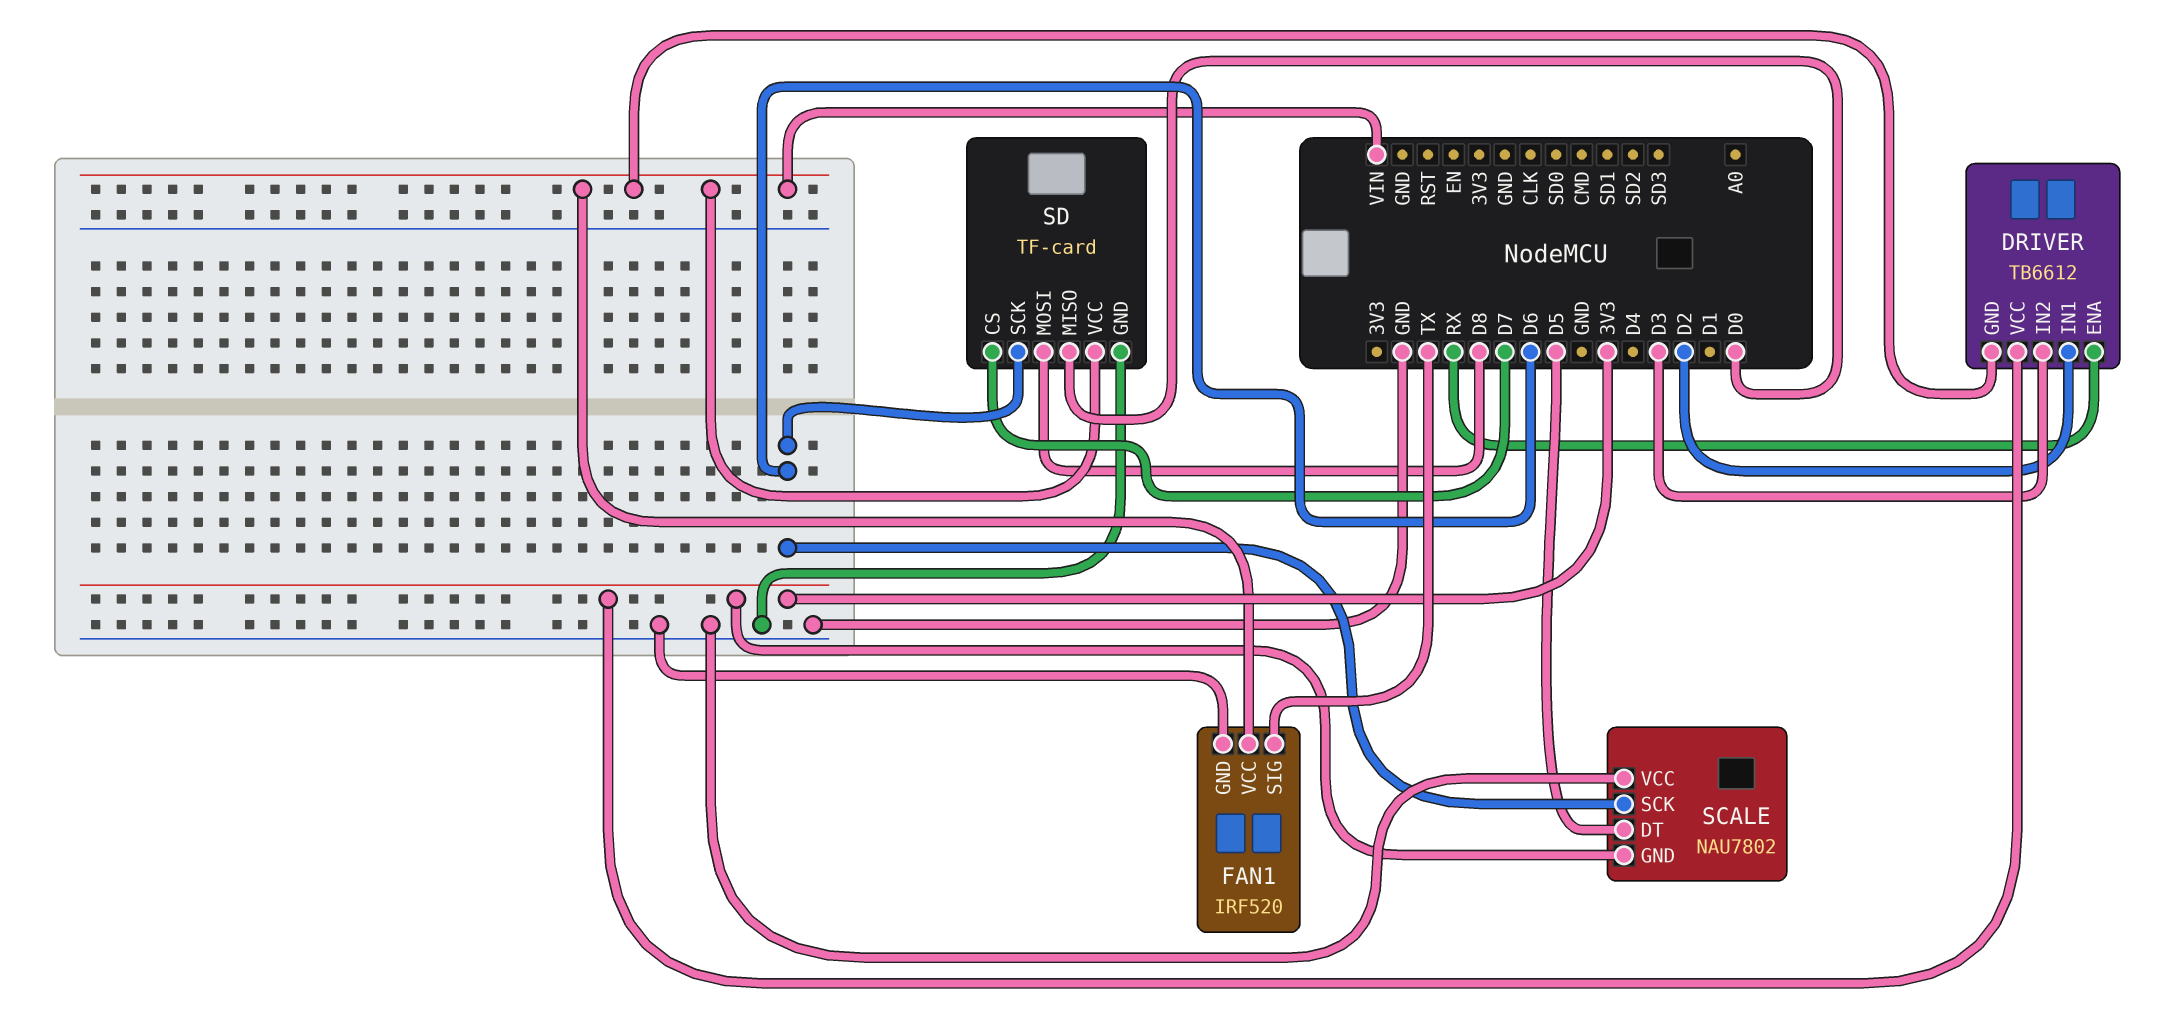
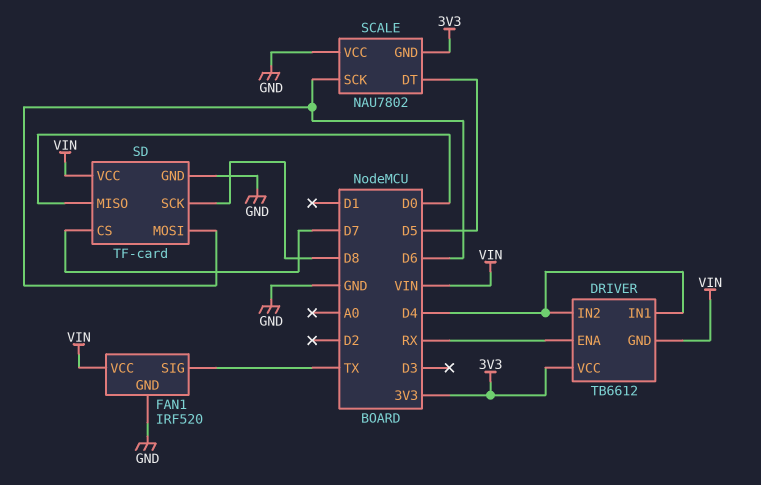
DRIVER pin IN1: D2 -> D4
DRIVER pin IN2: D3 -> D4
SD pin MOSI: D8 -> D6
SD pin SCK: D6 -> D8

